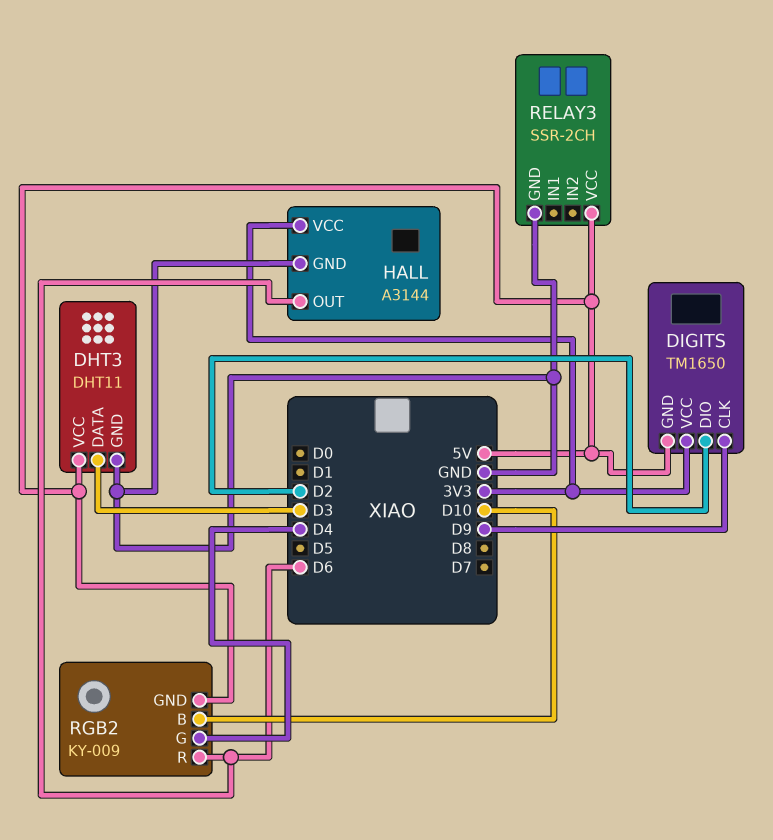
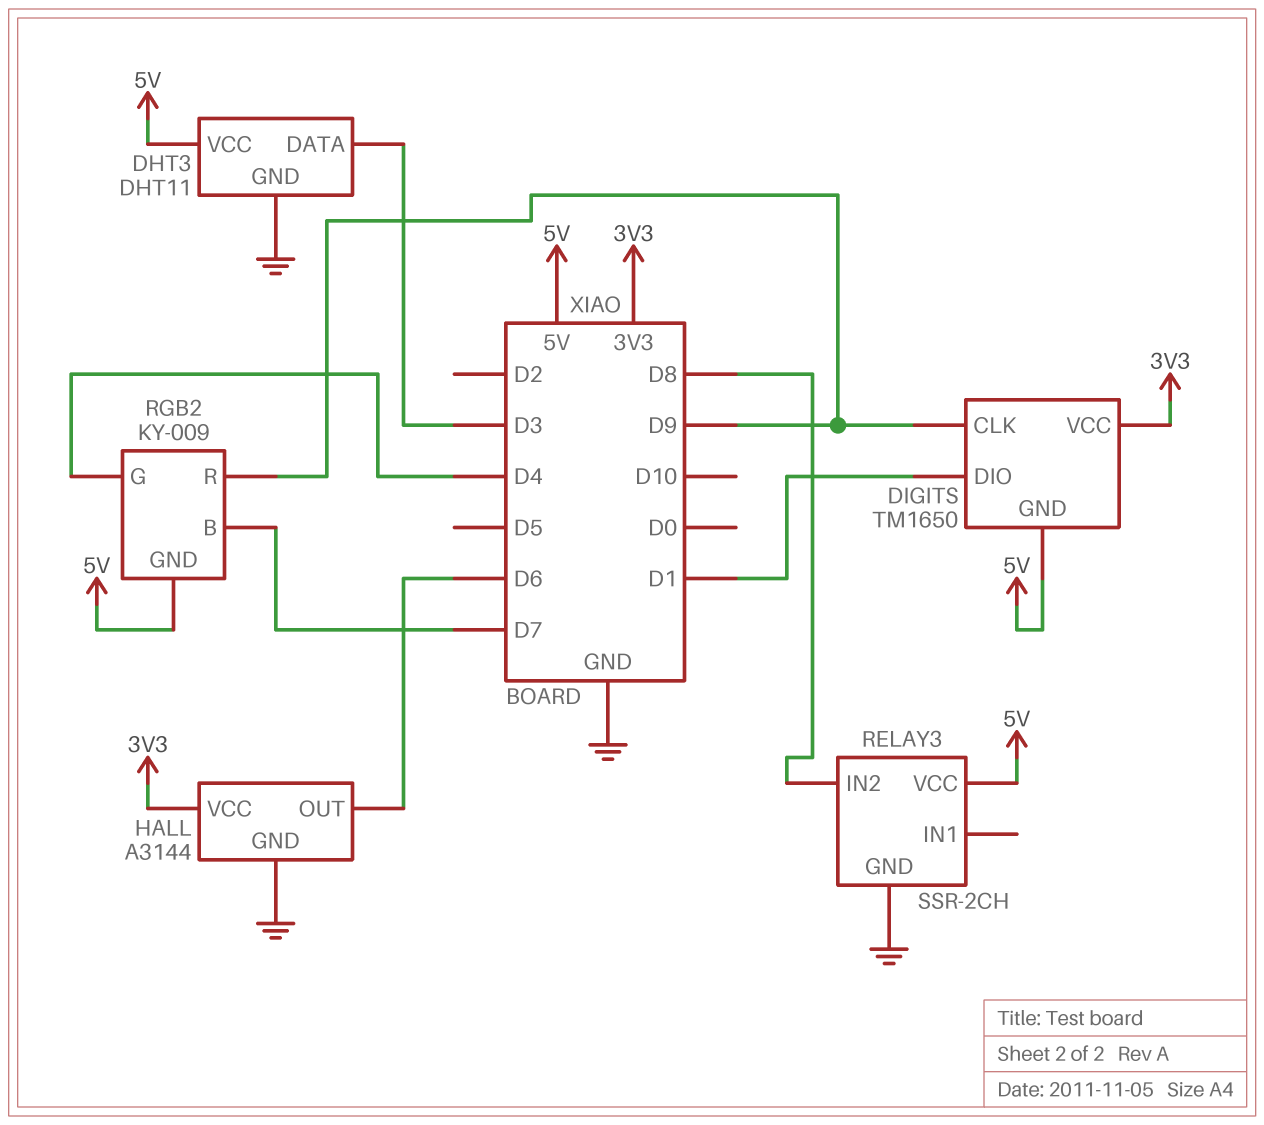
DIGITS pin DIO: D2 -> D1
RELAY3 pin IN2: none -> D8
RGB2 pin B: D10 -> D7
RGB2 pin R: D6 -> D9

